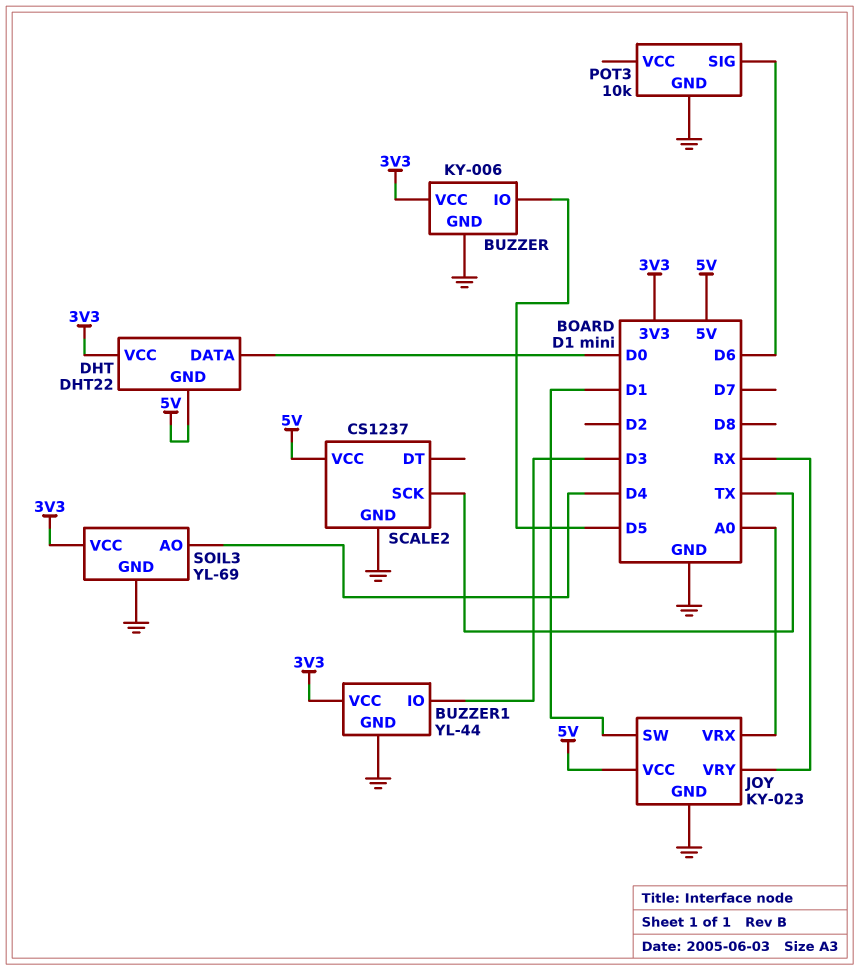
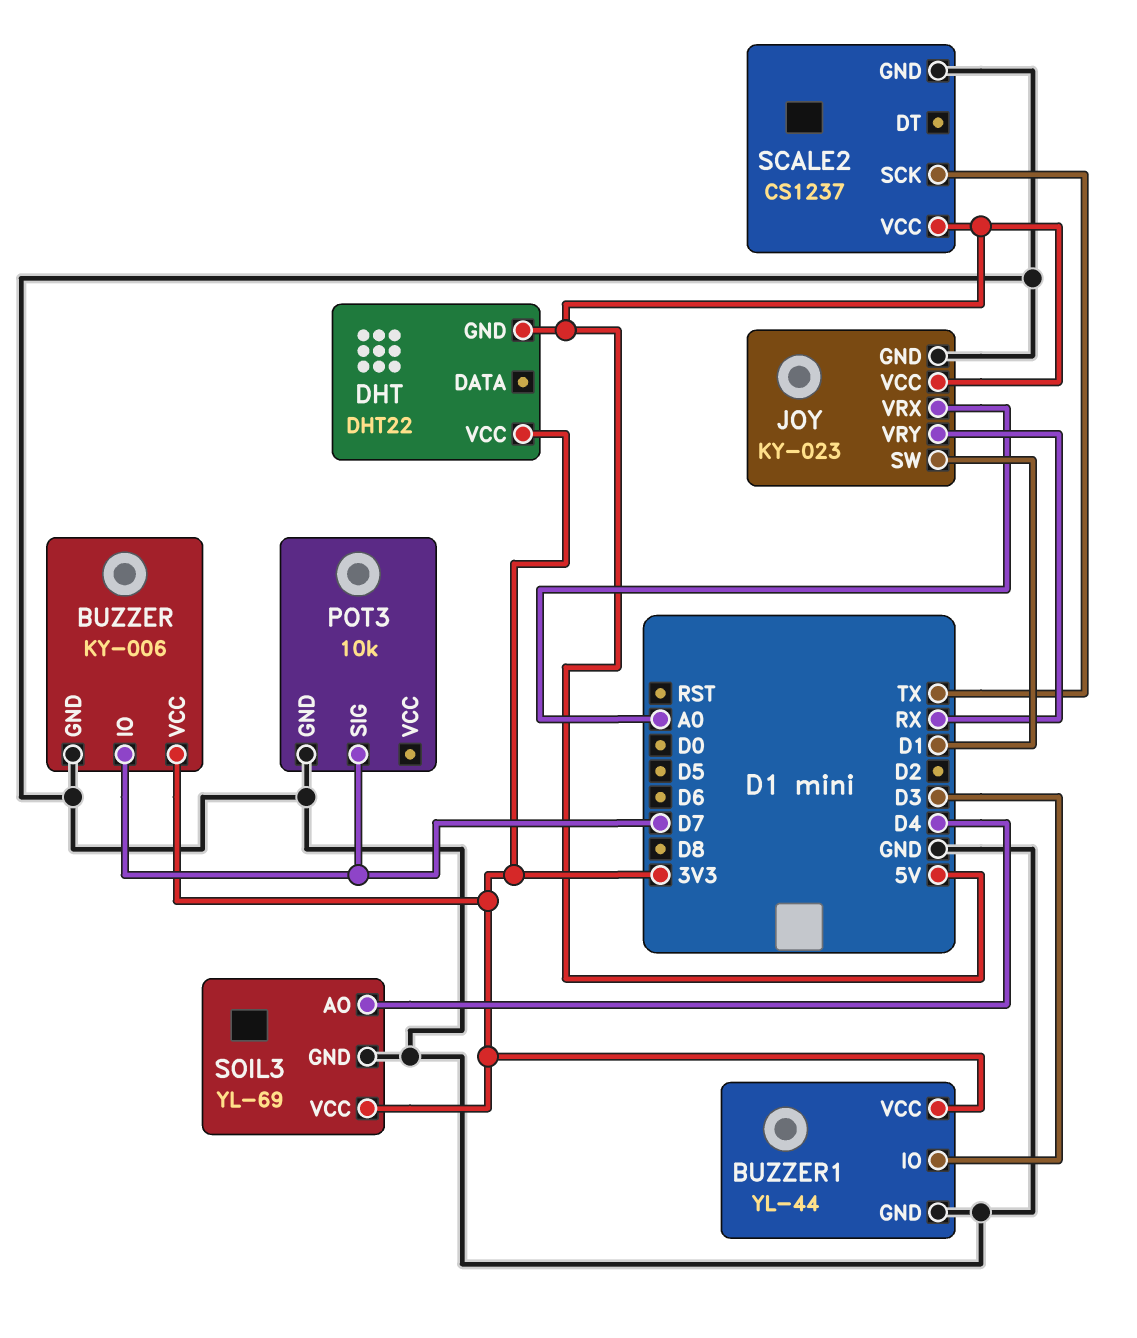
BUZZER pin IO: D5 -> D7
DHT pin DATA: D0 -> none
POT3 pin SIG: D6 -> D7

